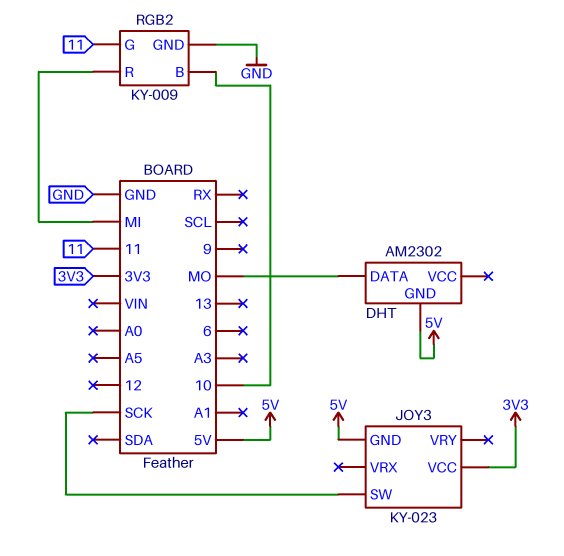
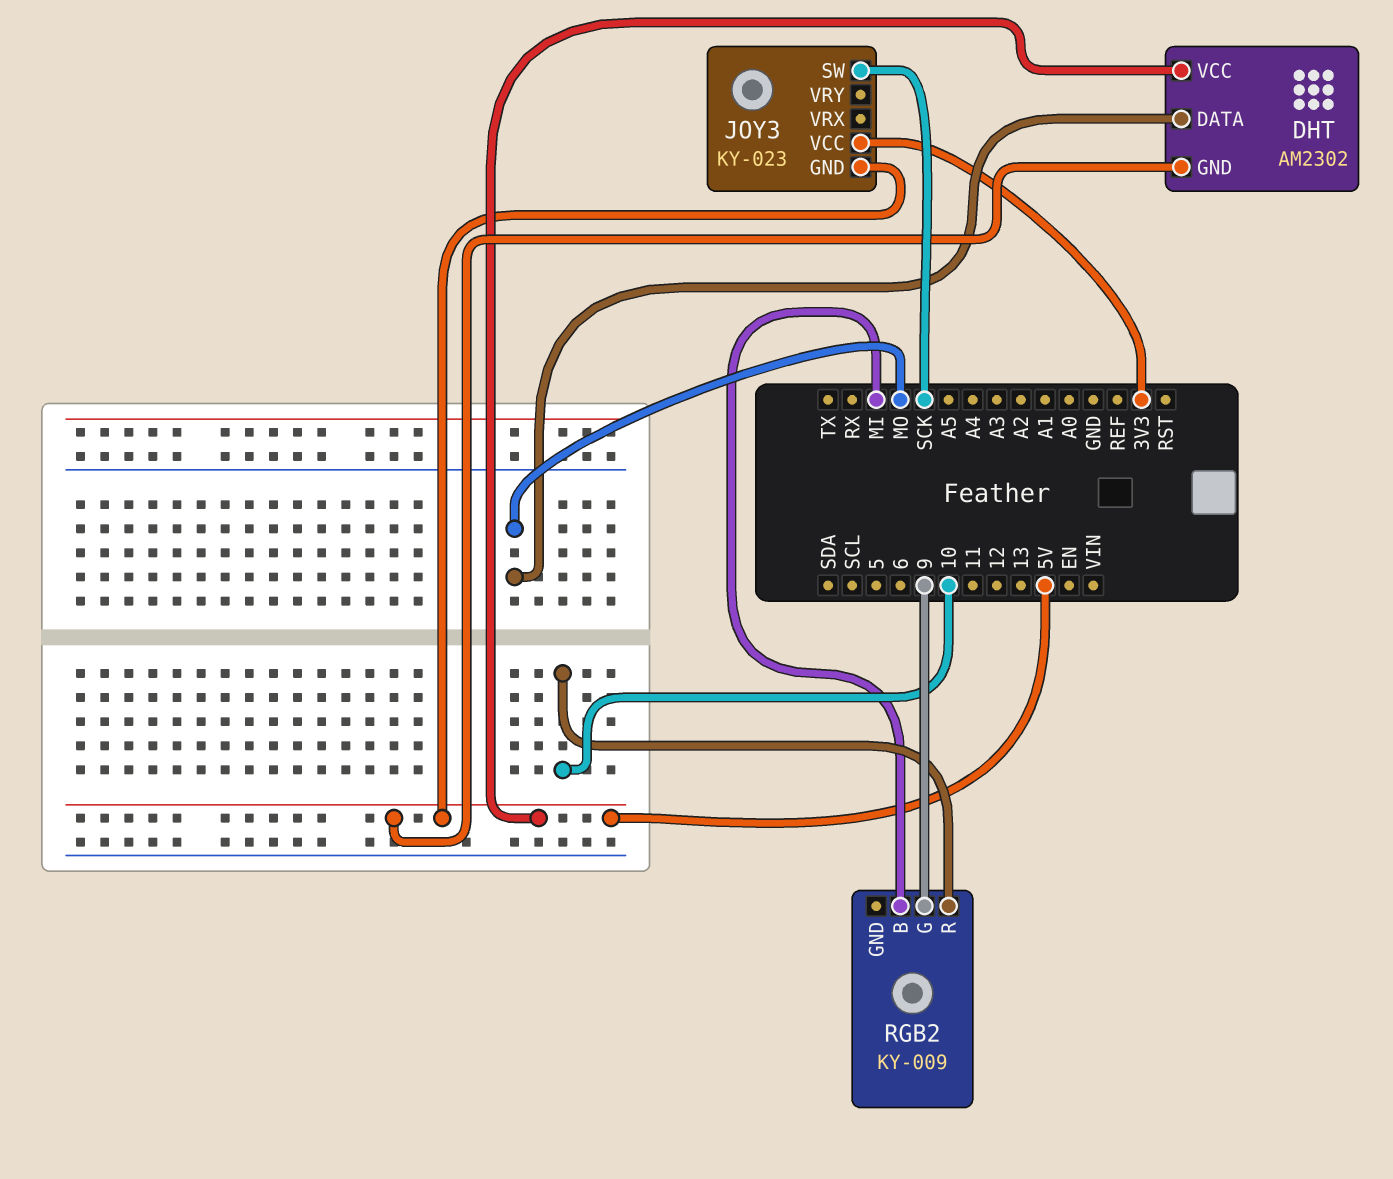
DHT pin VCC: none -> 5V
RGB2 pin B: 10 -> MI
RGB2 pin G: 11 -> 9
RGB2 pin GND: GND -> none
RGB2 pin R: MI -> 10

